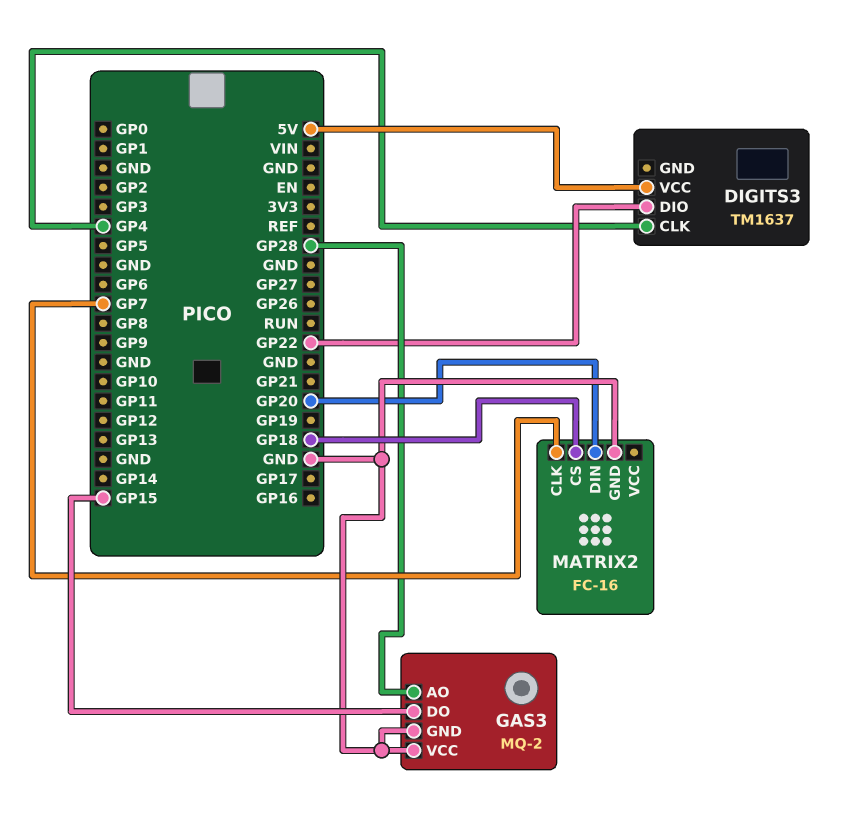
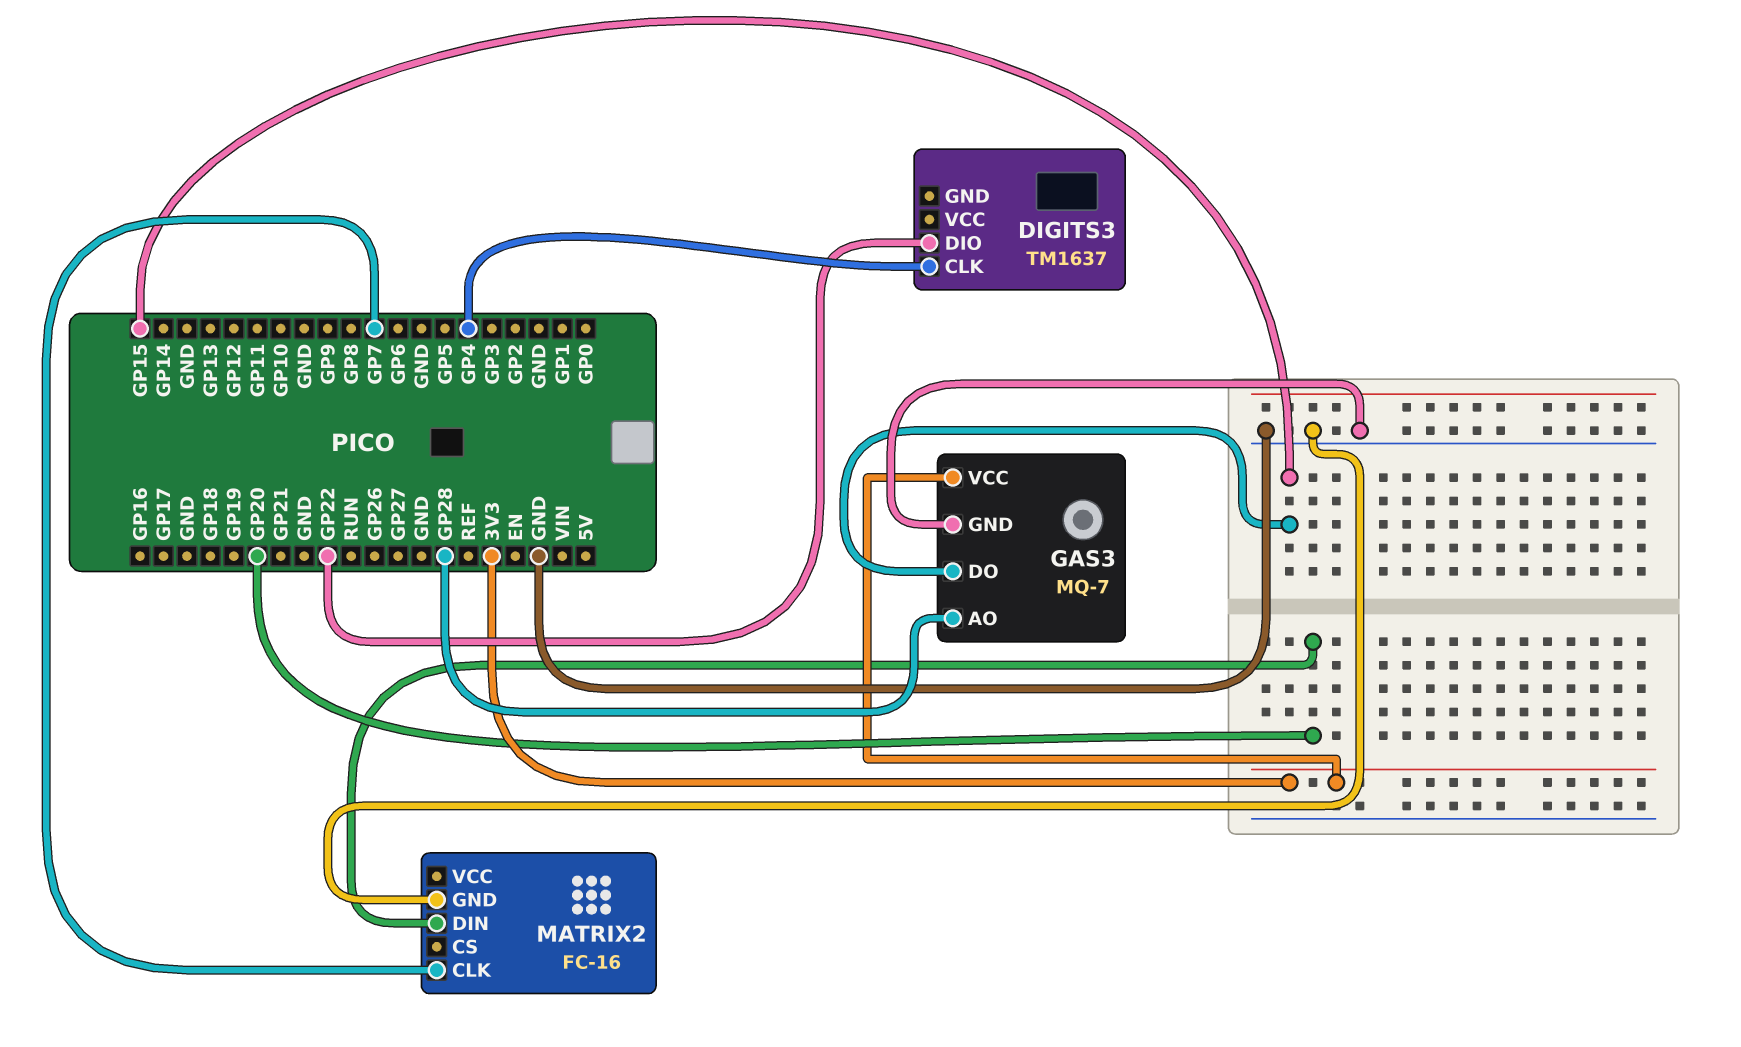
DIGITS3 pin VCC: 5V -> none
GAS3: MQ-2 -> MQ-7
GAS3 pin VCC: GND -> 3V3
MATRIX2 pin CS: GP18 -> none

